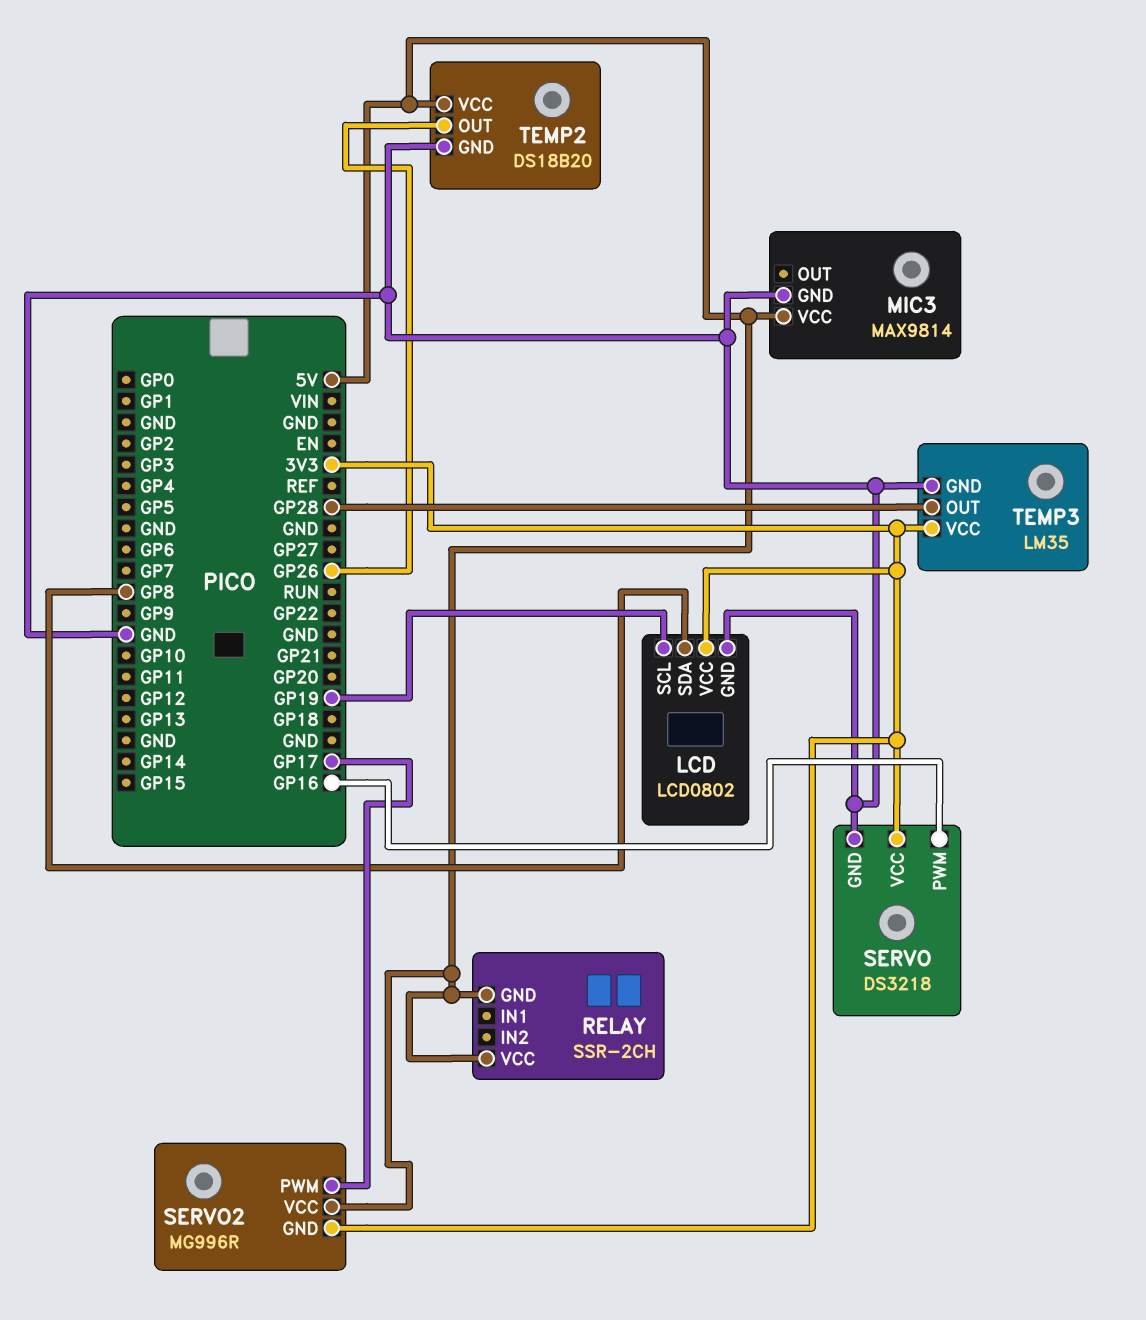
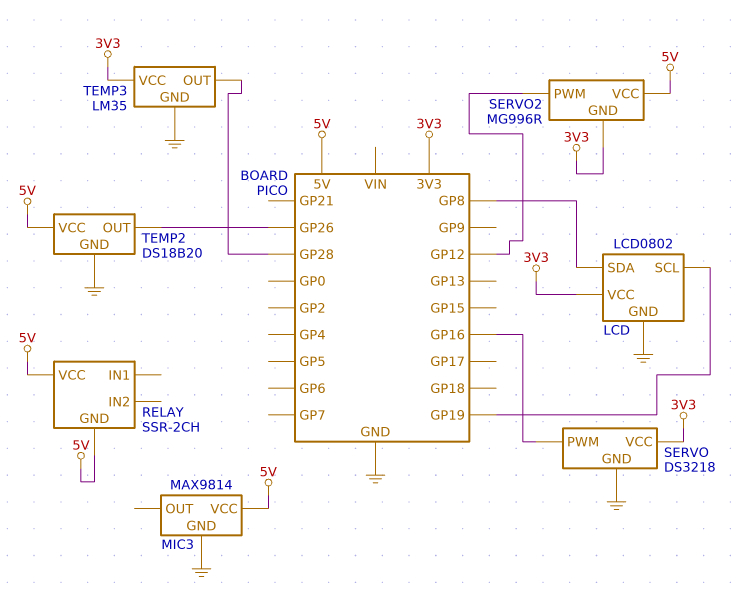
SERVO2 pin PWM: GP17 -> GP12

